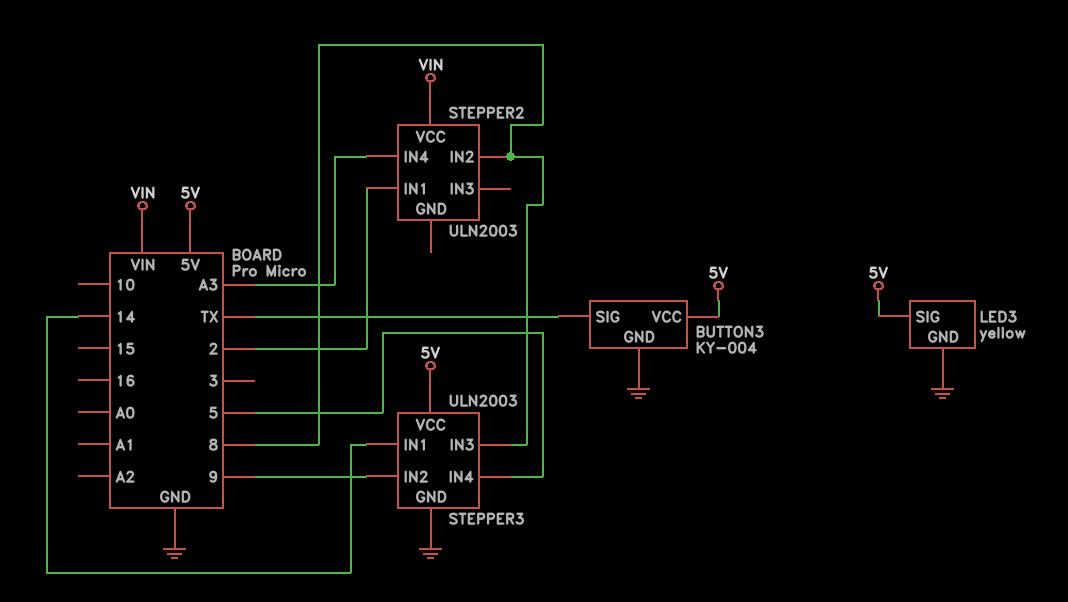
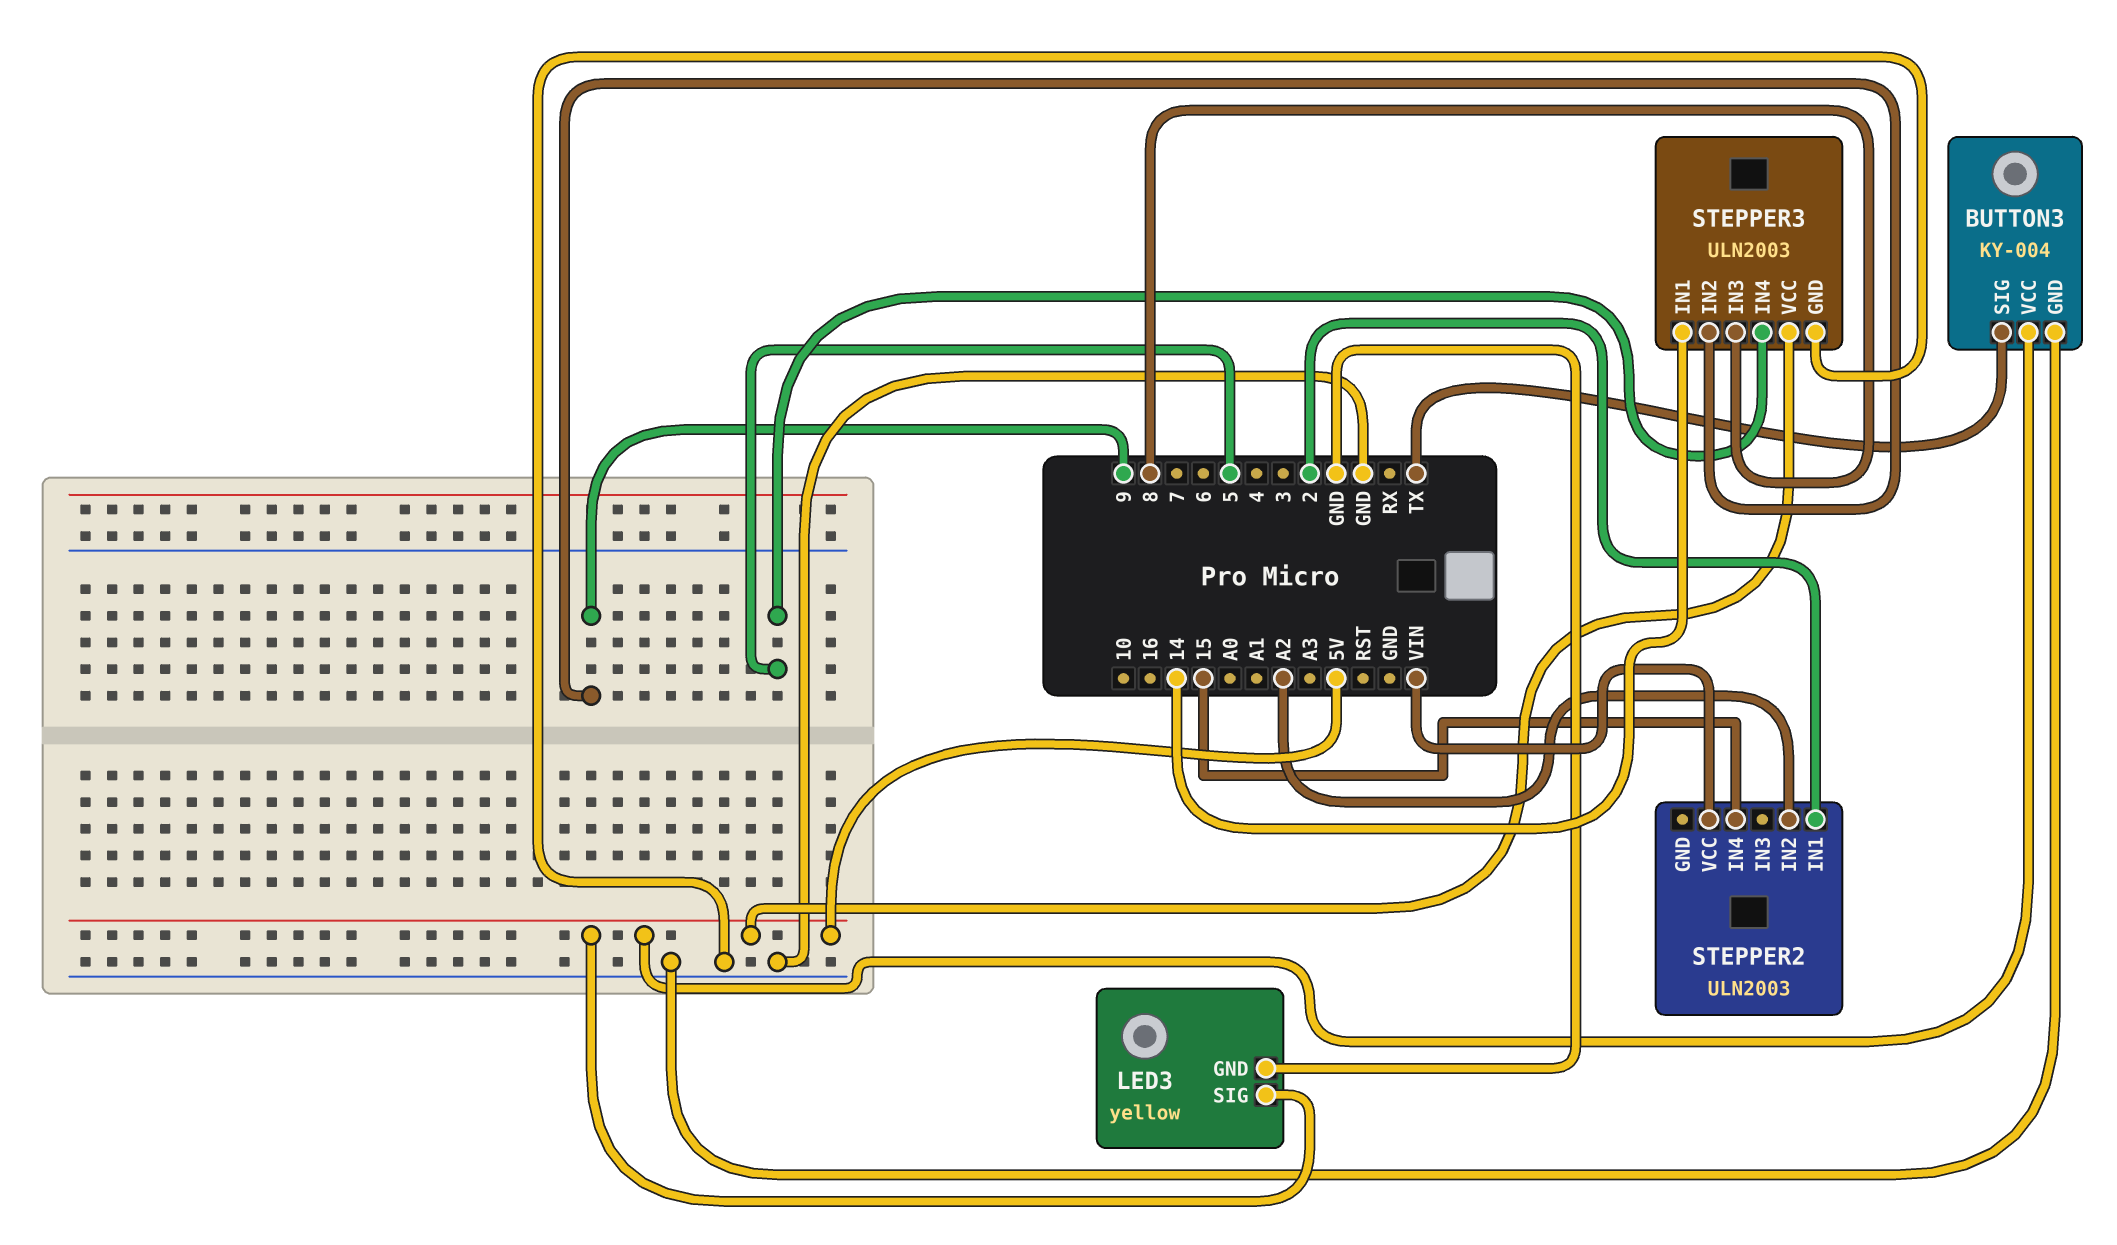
STEPPER2 pin IN2: 8 -> A2
STEPPER2 pin IN4: A3 -> 15

